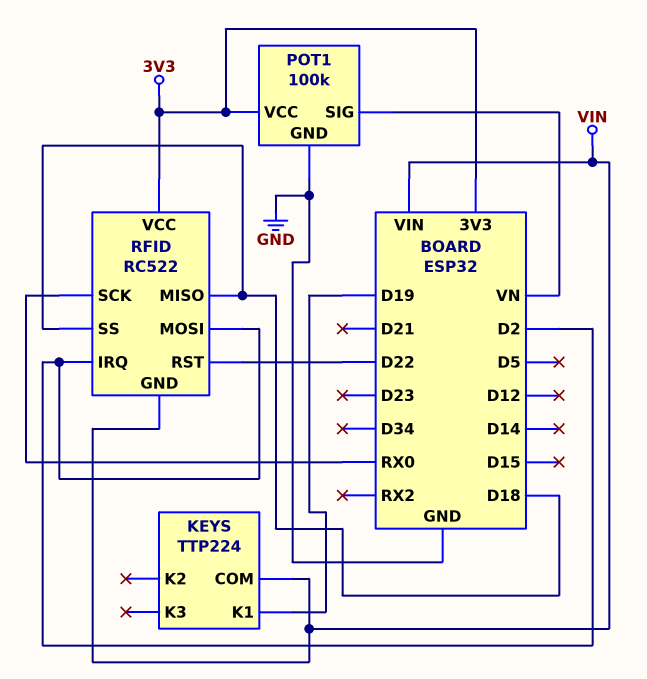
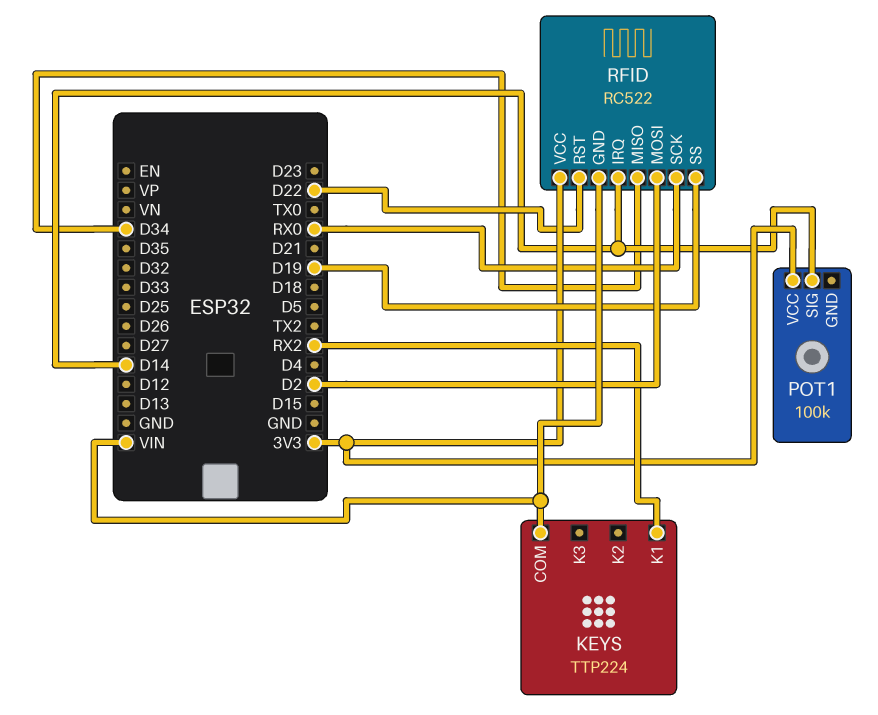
KEYS pin K1: D19 -> RX2
POT1 pin GND: GND -> none
POT1 pin SIG: VN -> D14
RFID pin IRQ: D2 -> D14
RFID pin MISO: D18 -> D34
RFID pin SS: D18 -> D19

